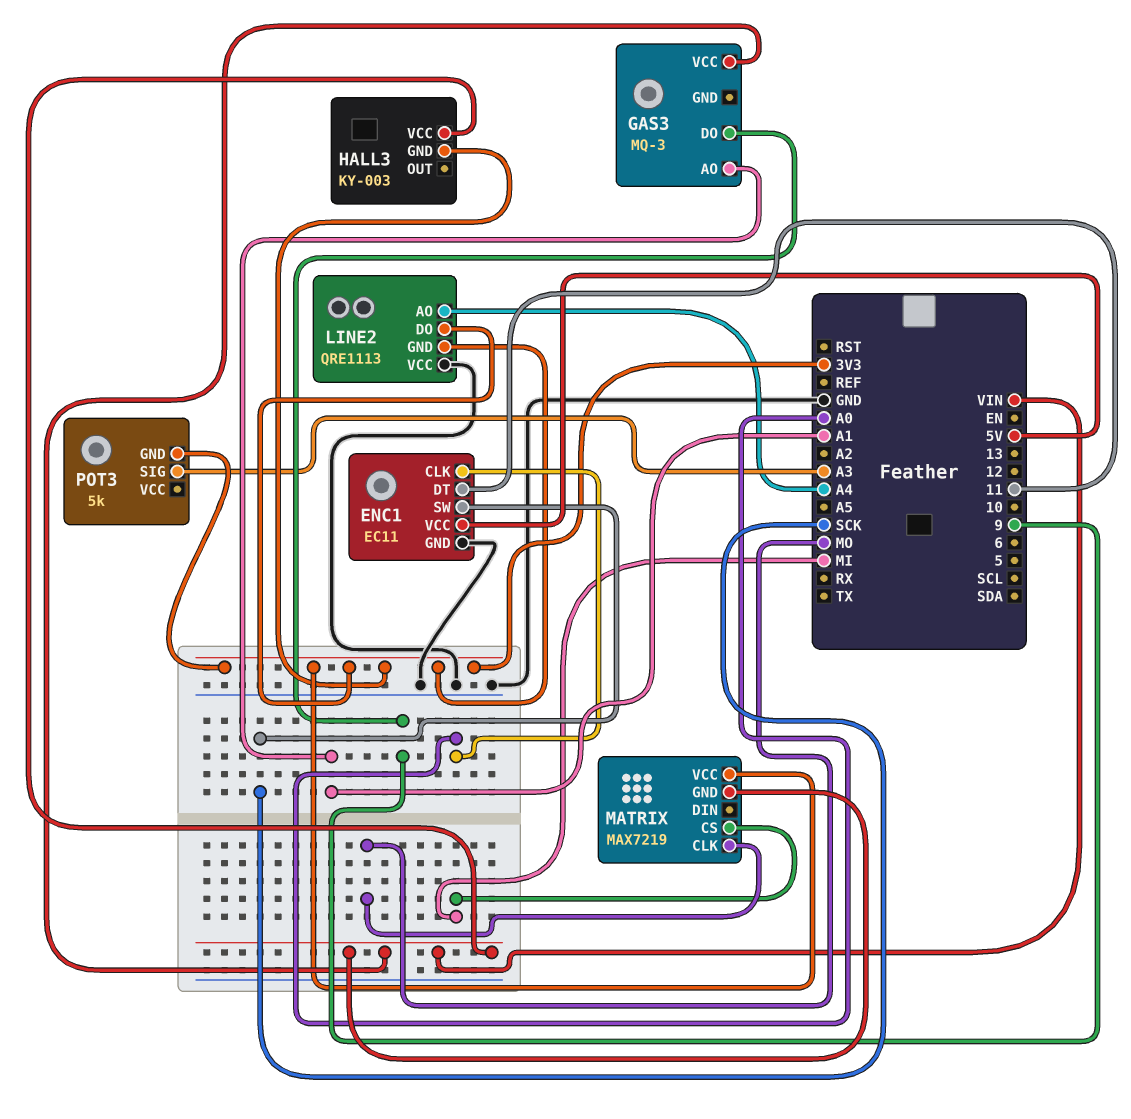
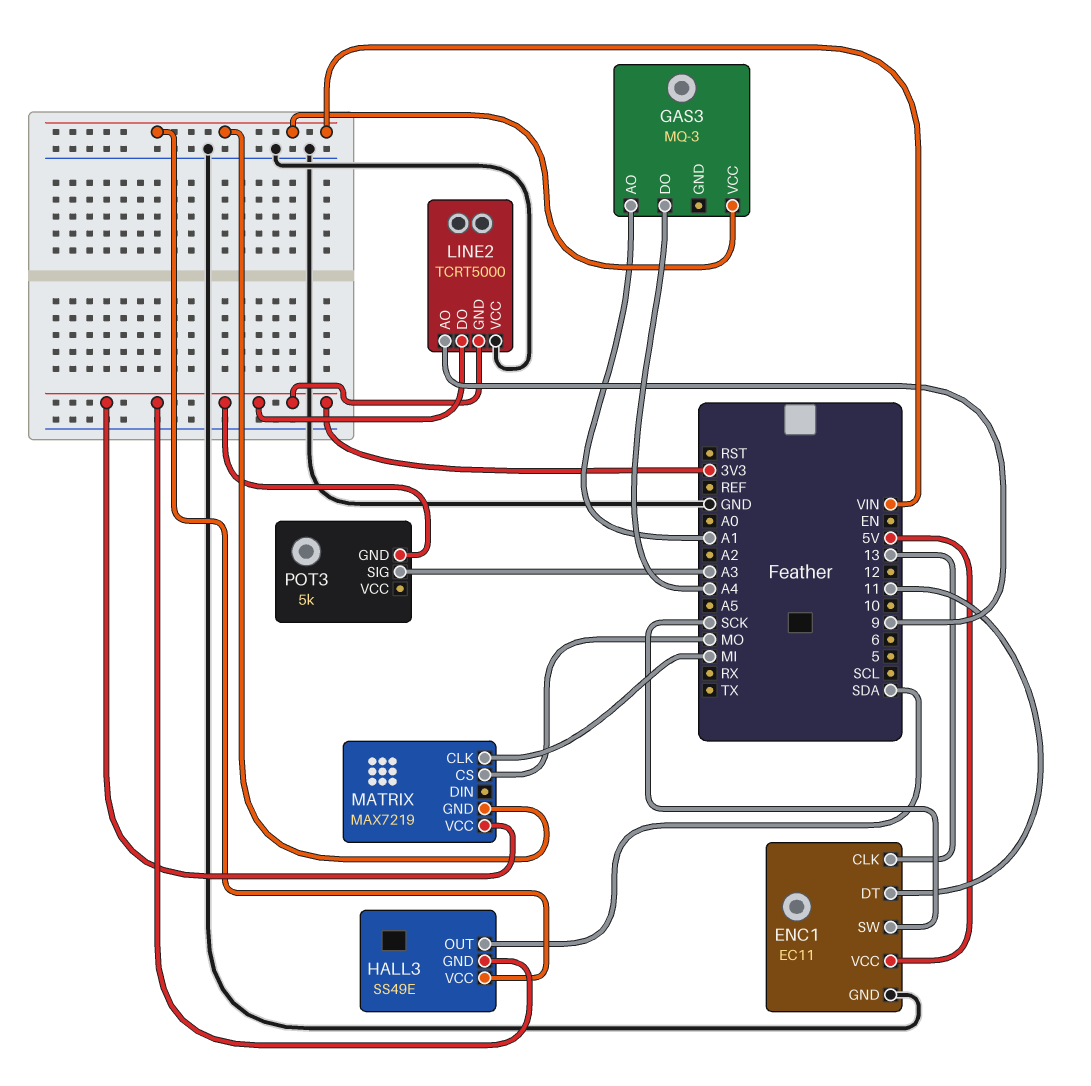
ENC1 pin CLK: A0 -> 13
GAS3 pin DO: 9 -> A4
HALL3: KY-003 -> SS49E
HALL3 pin OUT: none -> SDA
LINE2: QRE1113 -> TCRT5000
LINE2 pin AO: A4 -> 9
MATRIX pin CLK: MO -> MI
MATRIX pin CS: MI -> MO

